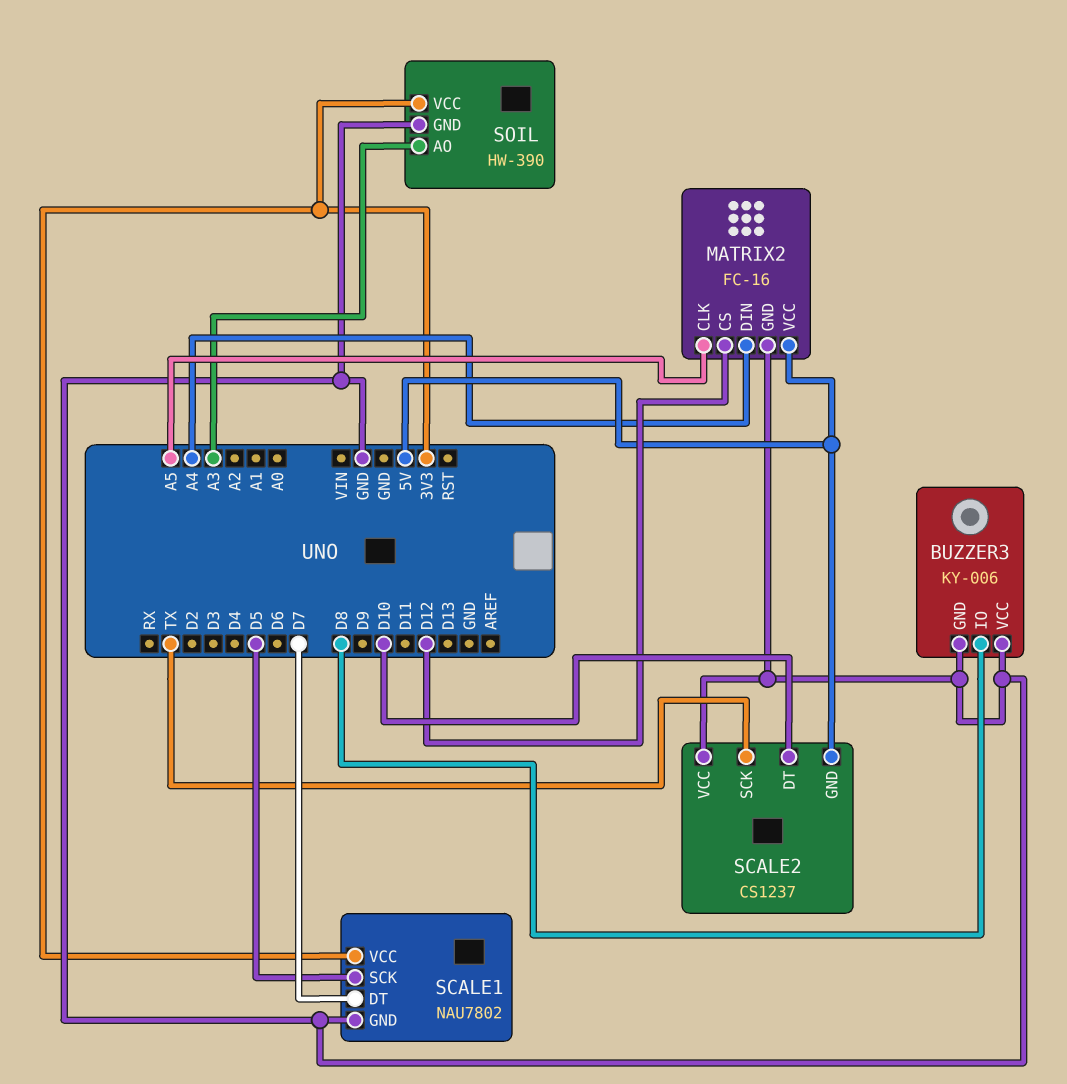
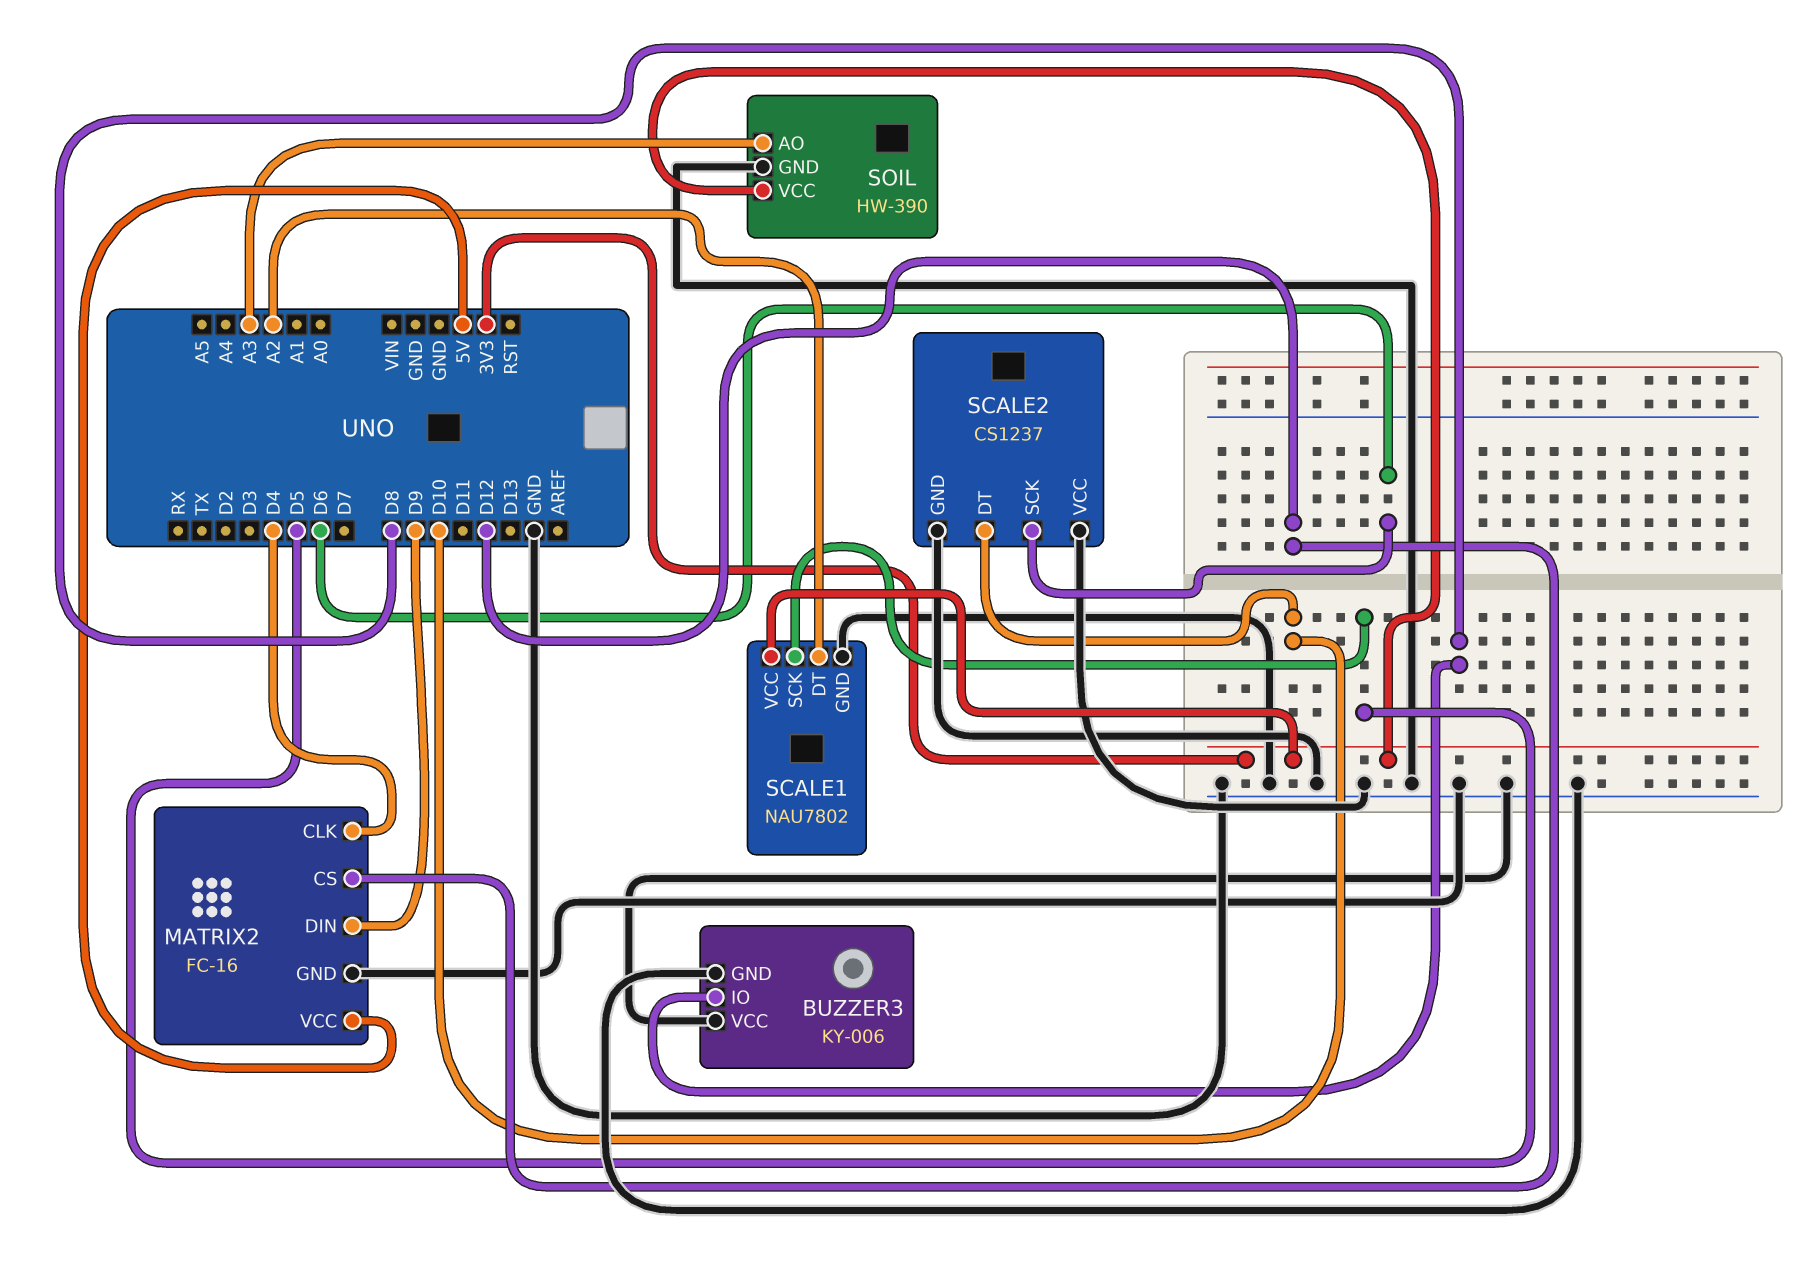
MATRIX2 pin CLK: A5 -> D4
MATRIX2 pin DIN: A4 -> D9
SCALE1 pin DT: D7 -> A2
SCALE2 pin GND: 5V -> GND
SCALE2 pin SCK: TX -> D6

